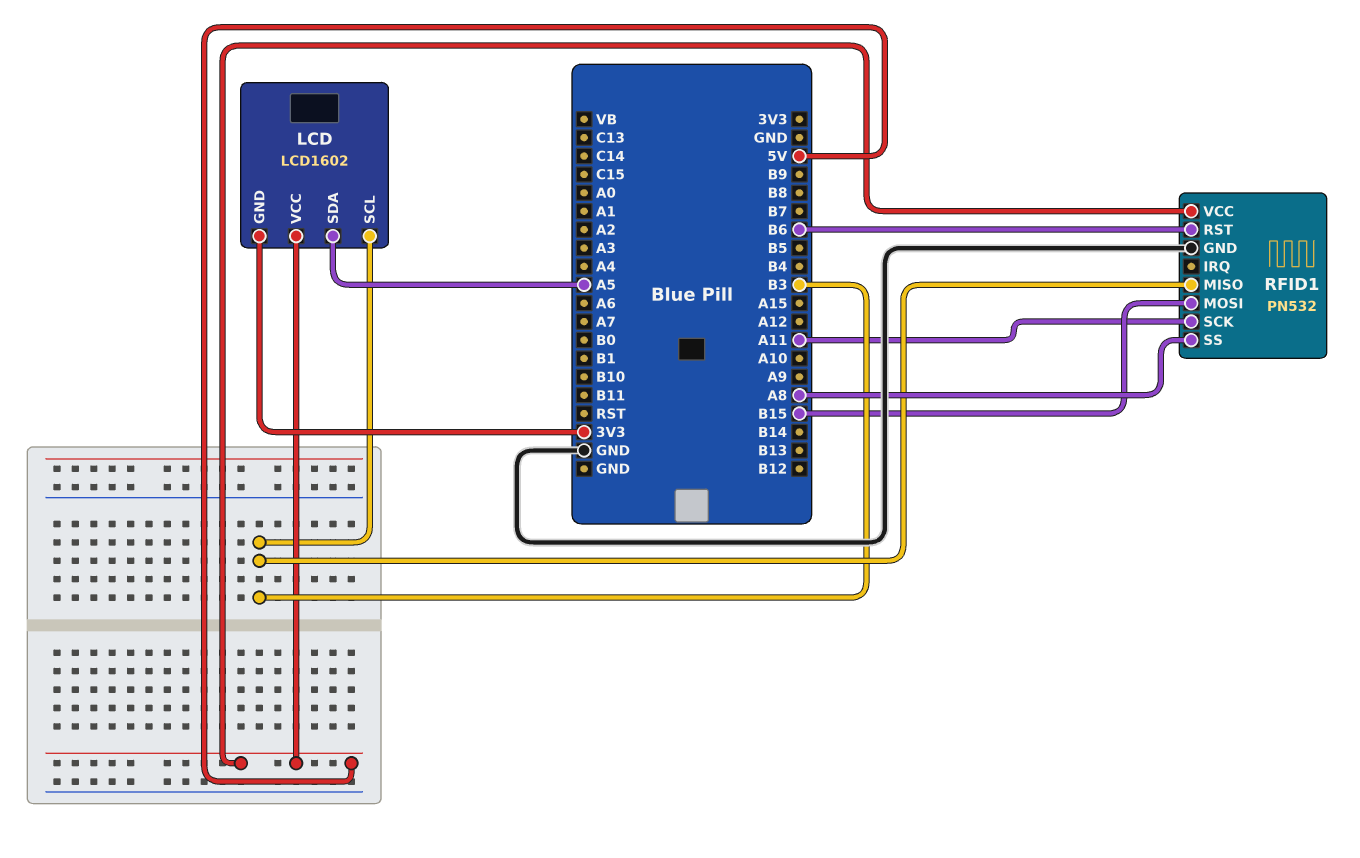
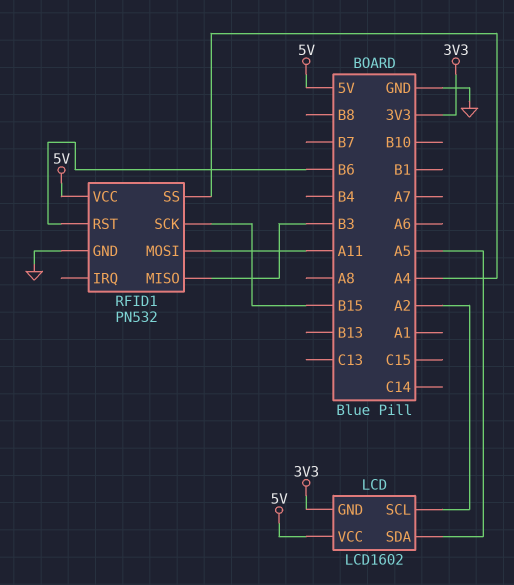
LCD pin SCL: B3 -> A2
RFID1 pin MOSI: B15 -> A11
RFID1 pin SCK: A11 -> B15
RFID1 pin SS: A8 -> A4

